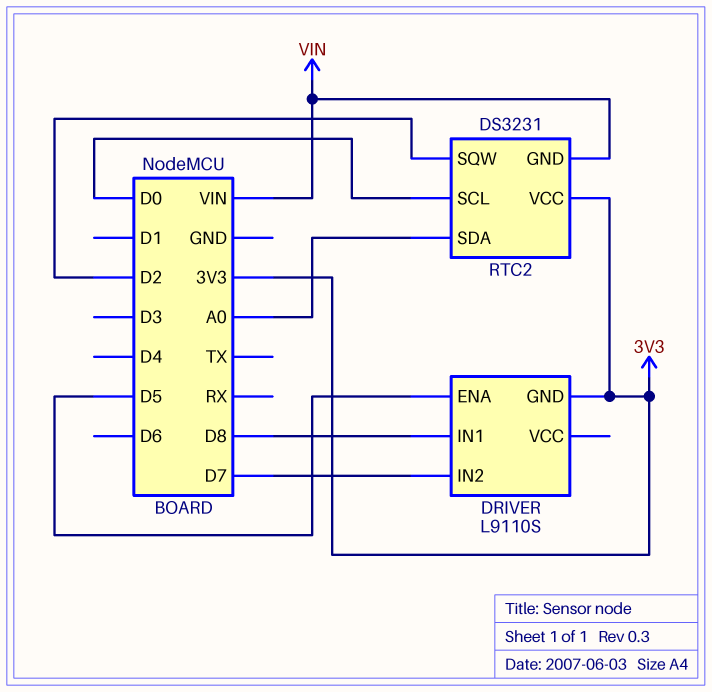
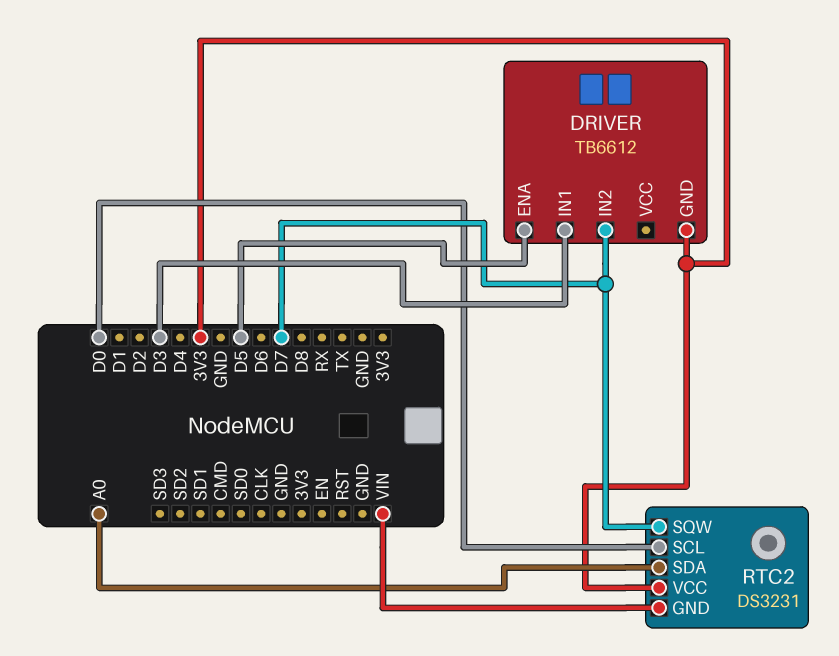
DRIVER: L9110S -> TB6612
DRIVER pin IN1: D8 -> D3
RTC2 pin SQW: D2 -> D7

